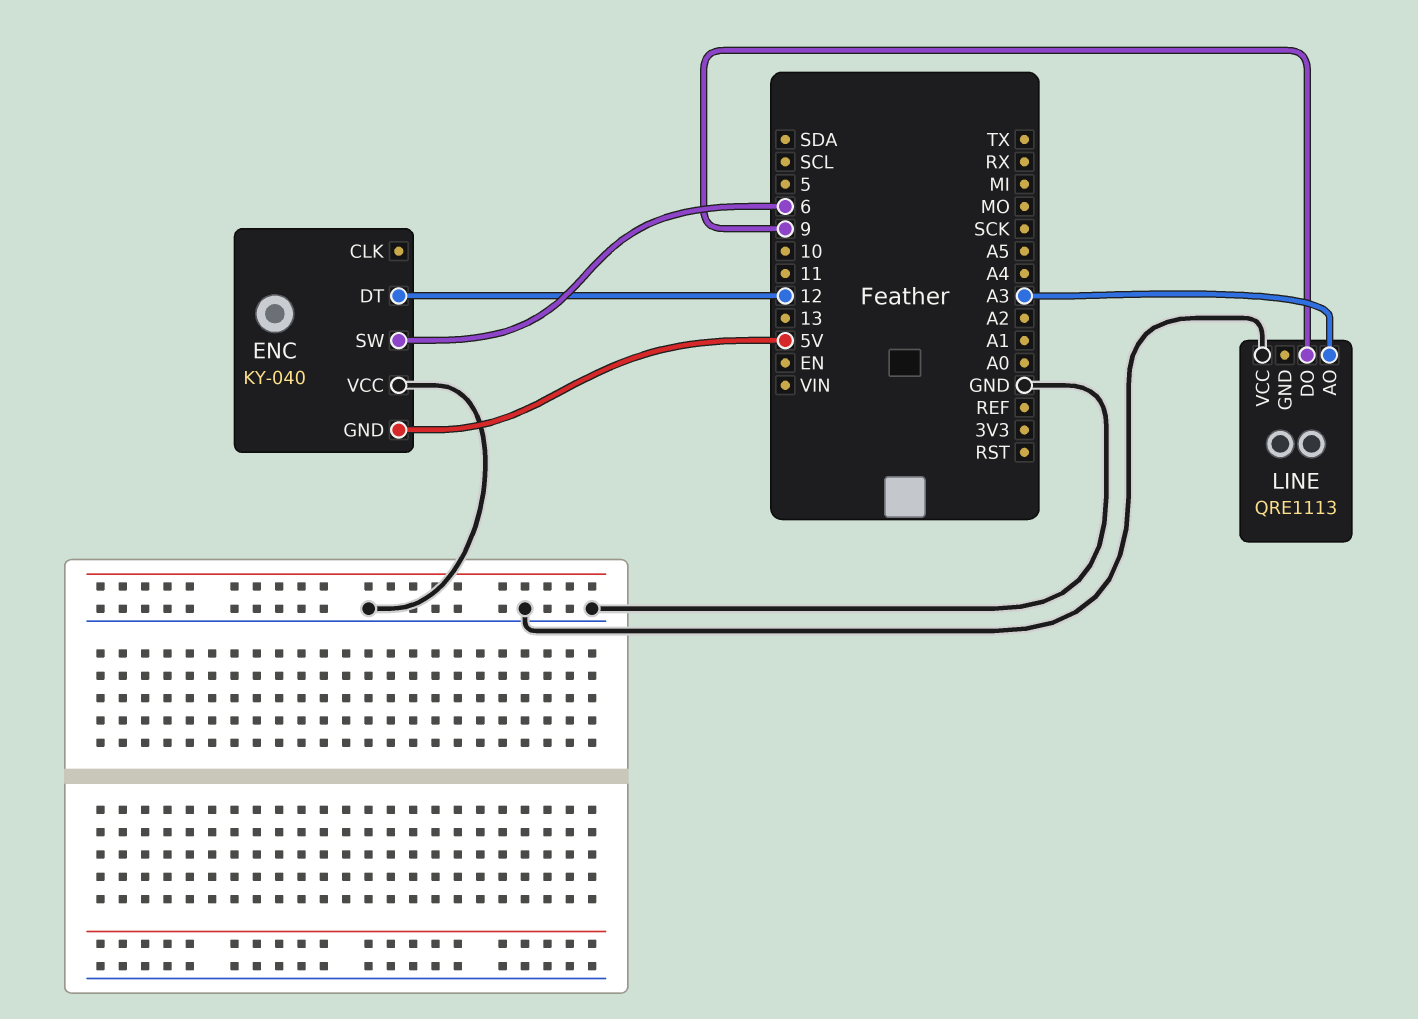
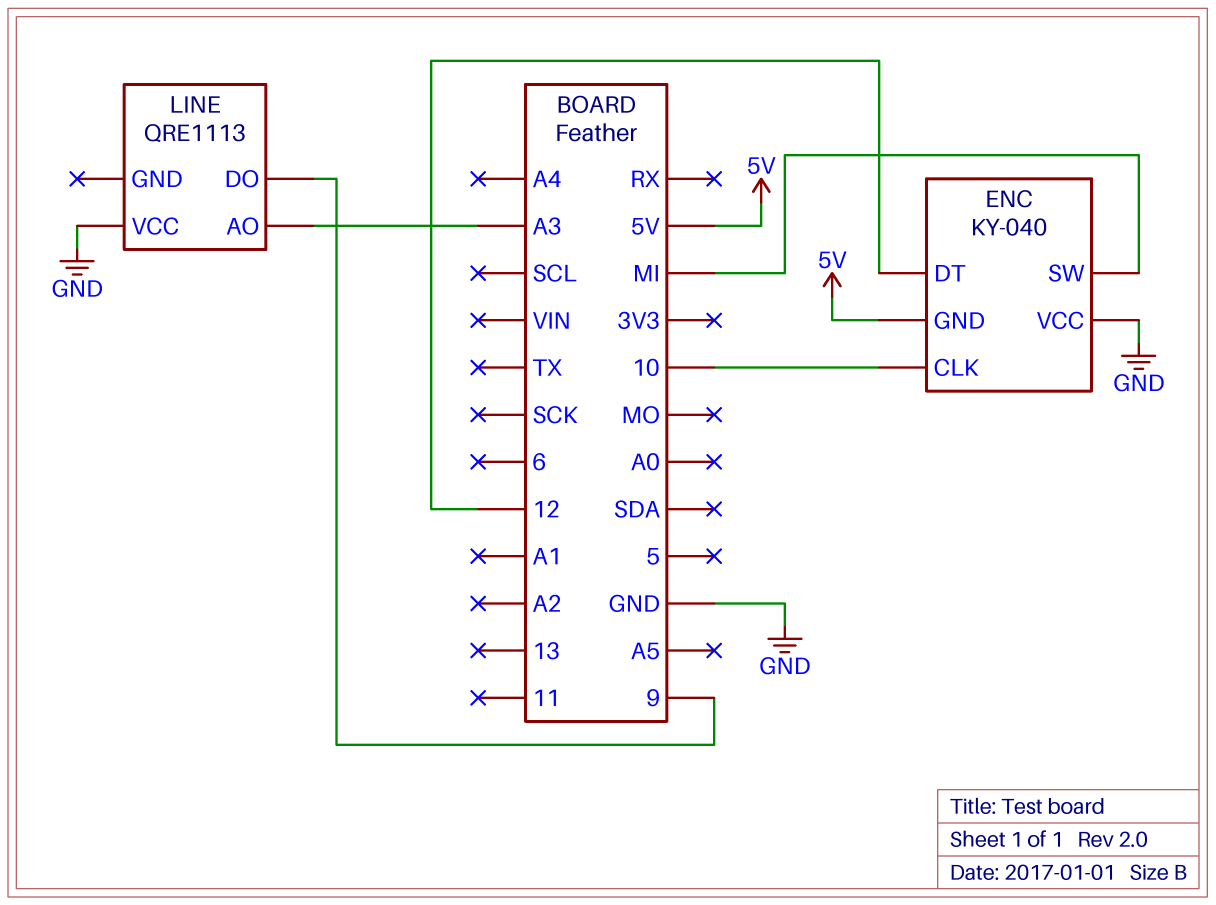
ENC pin CLK: none -> 10
ENC pin SW: 6 -> MI

